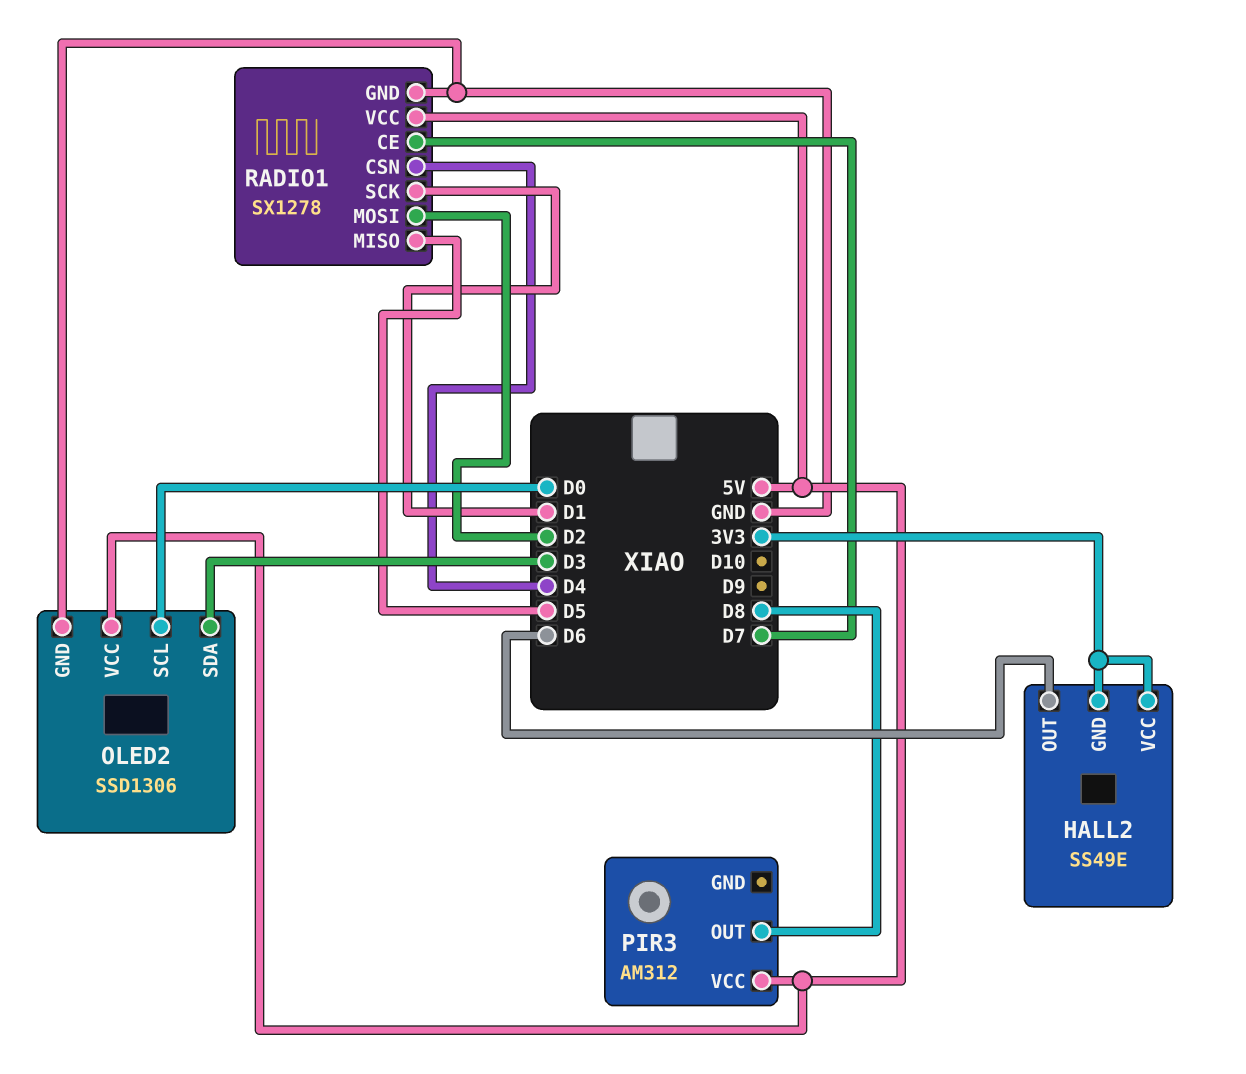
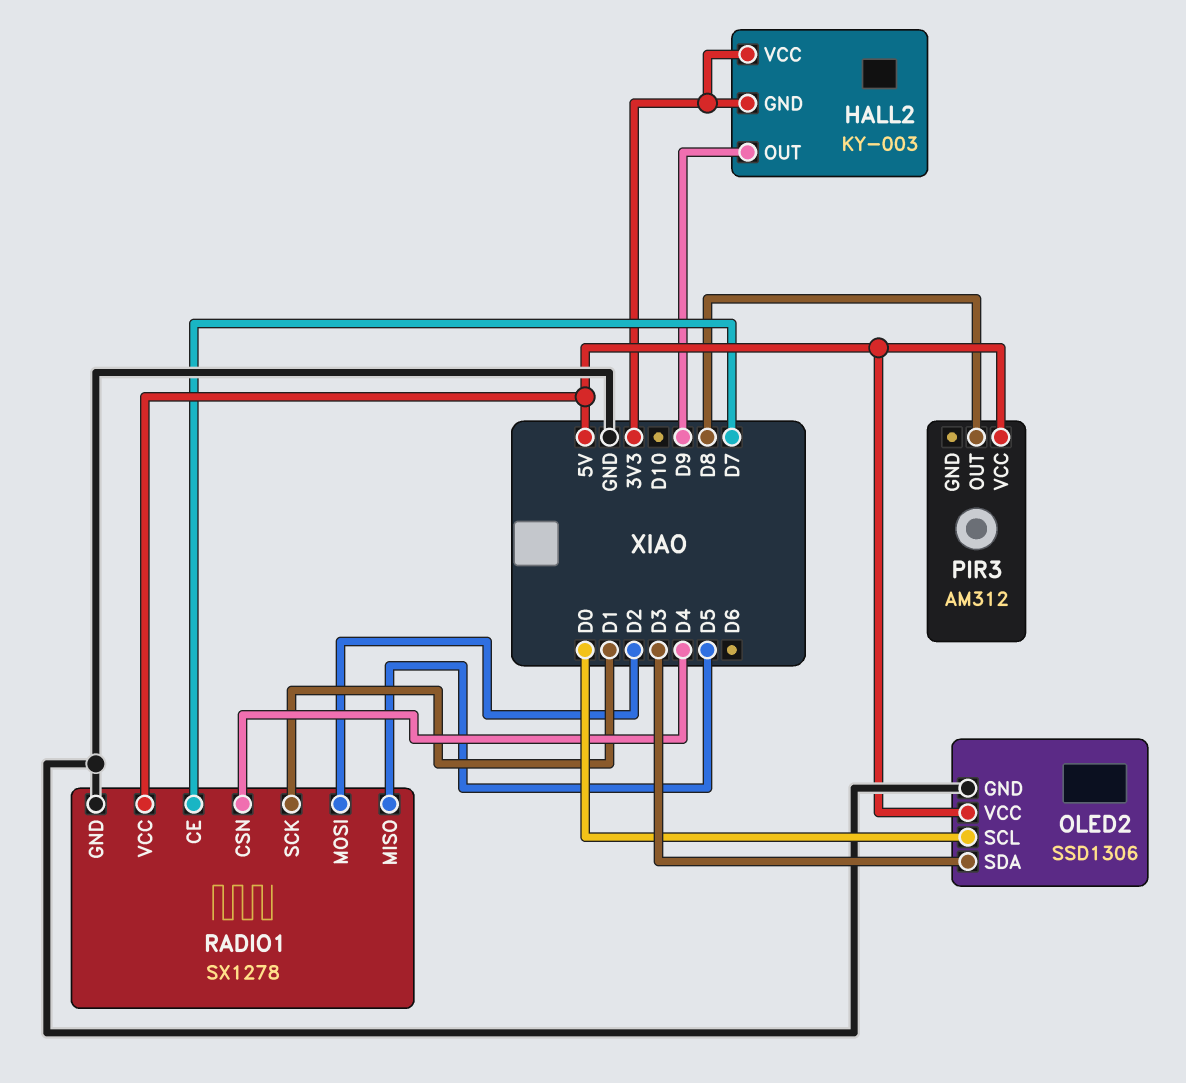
HALL2: SS49E -> KY-003
HALL2 pin OUT: D6 -> D9

